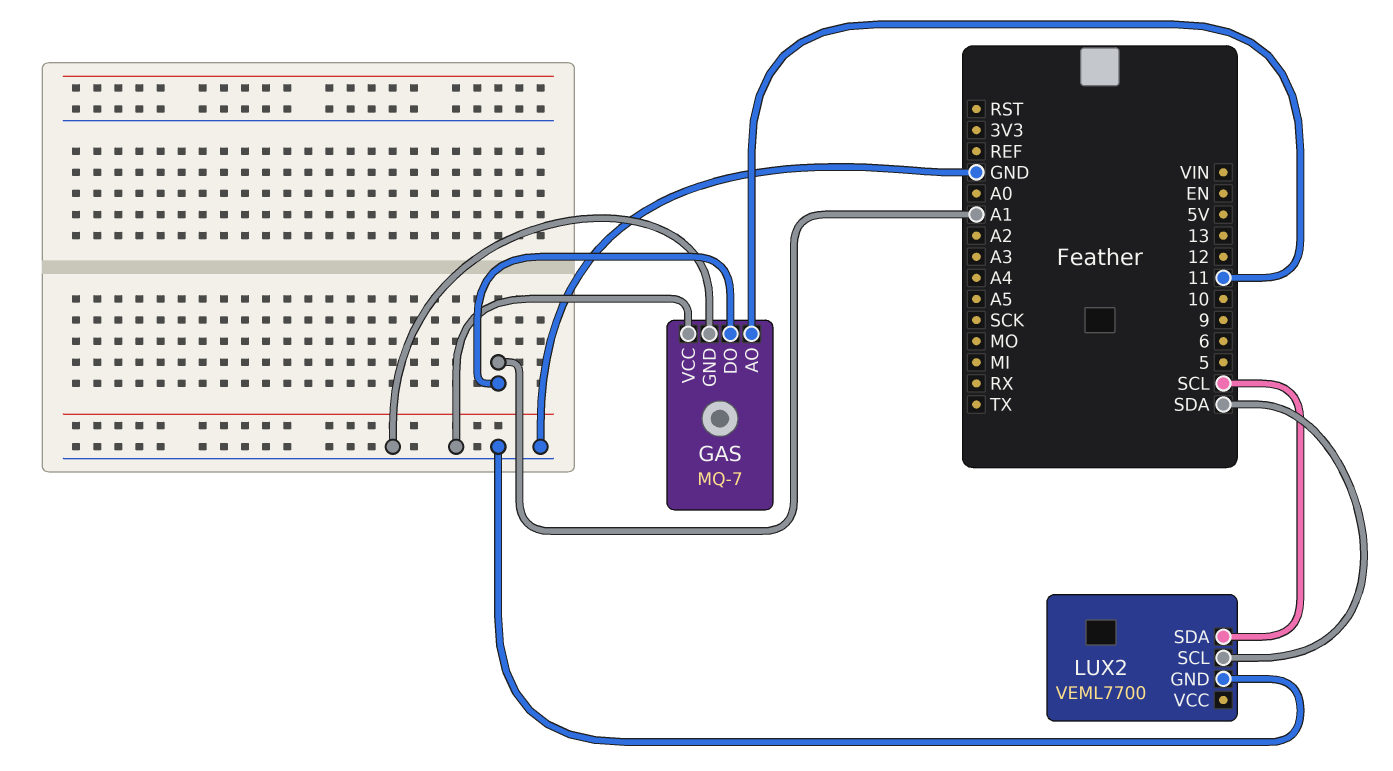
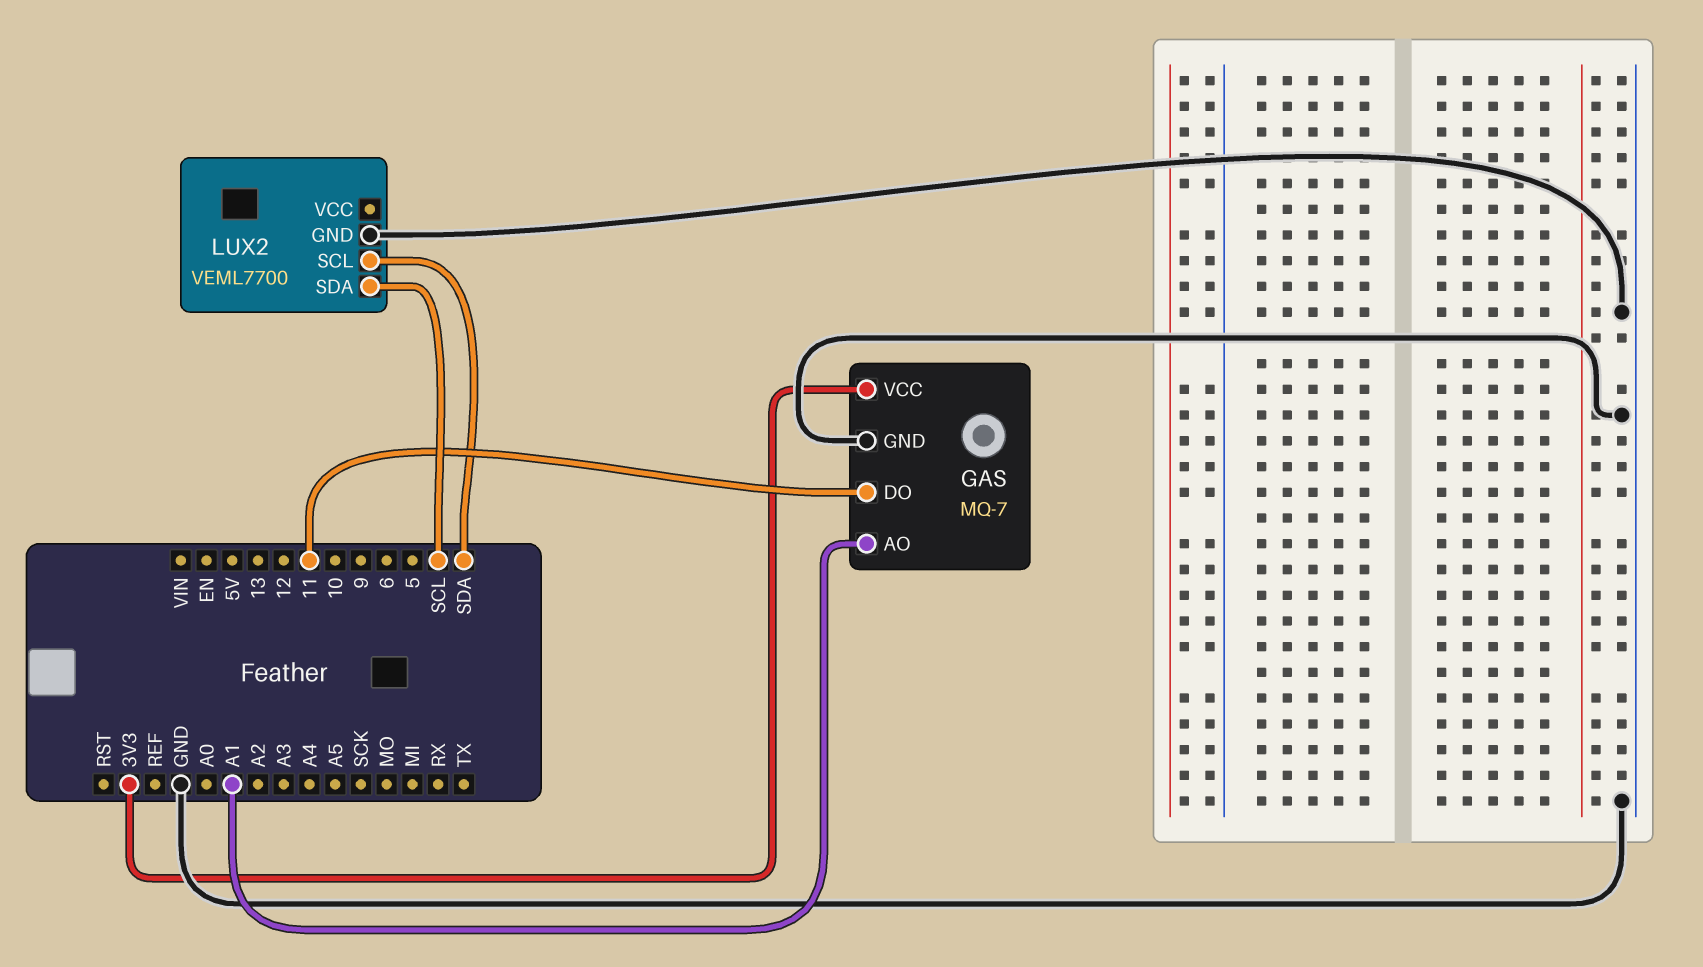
GAS pin AO: 11 -> A1
GAS pin DO: A1 -> 11
GAS pin VCC: GND -> 3V3

